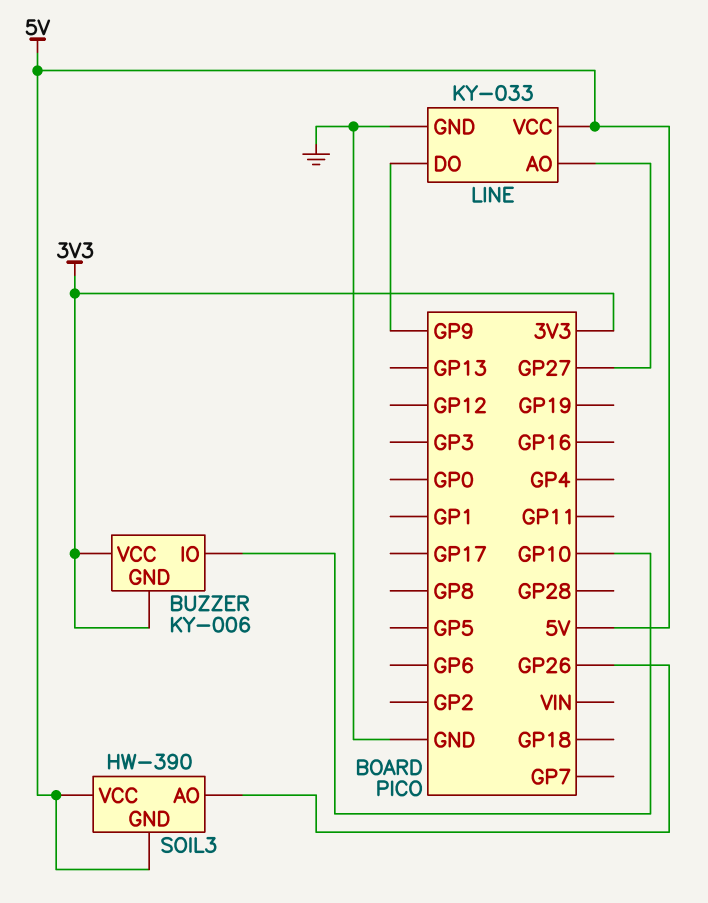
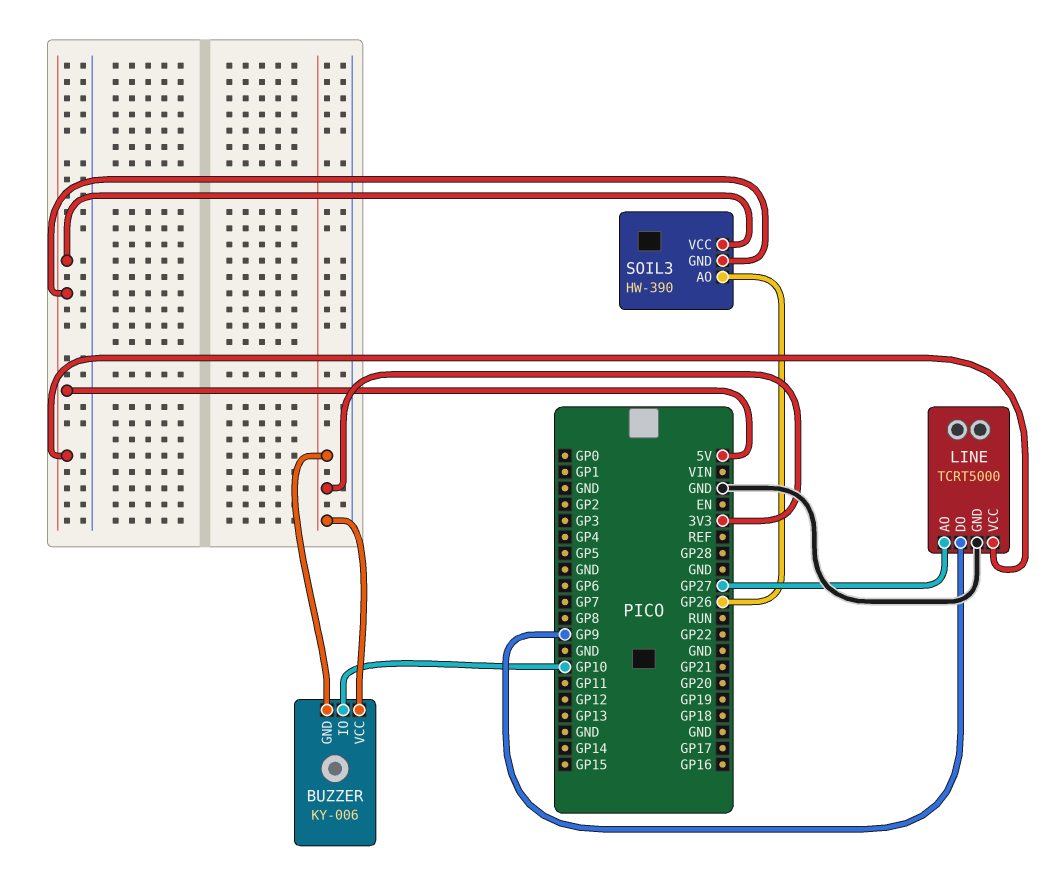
LINE: KY-033 -> TCRT5000

